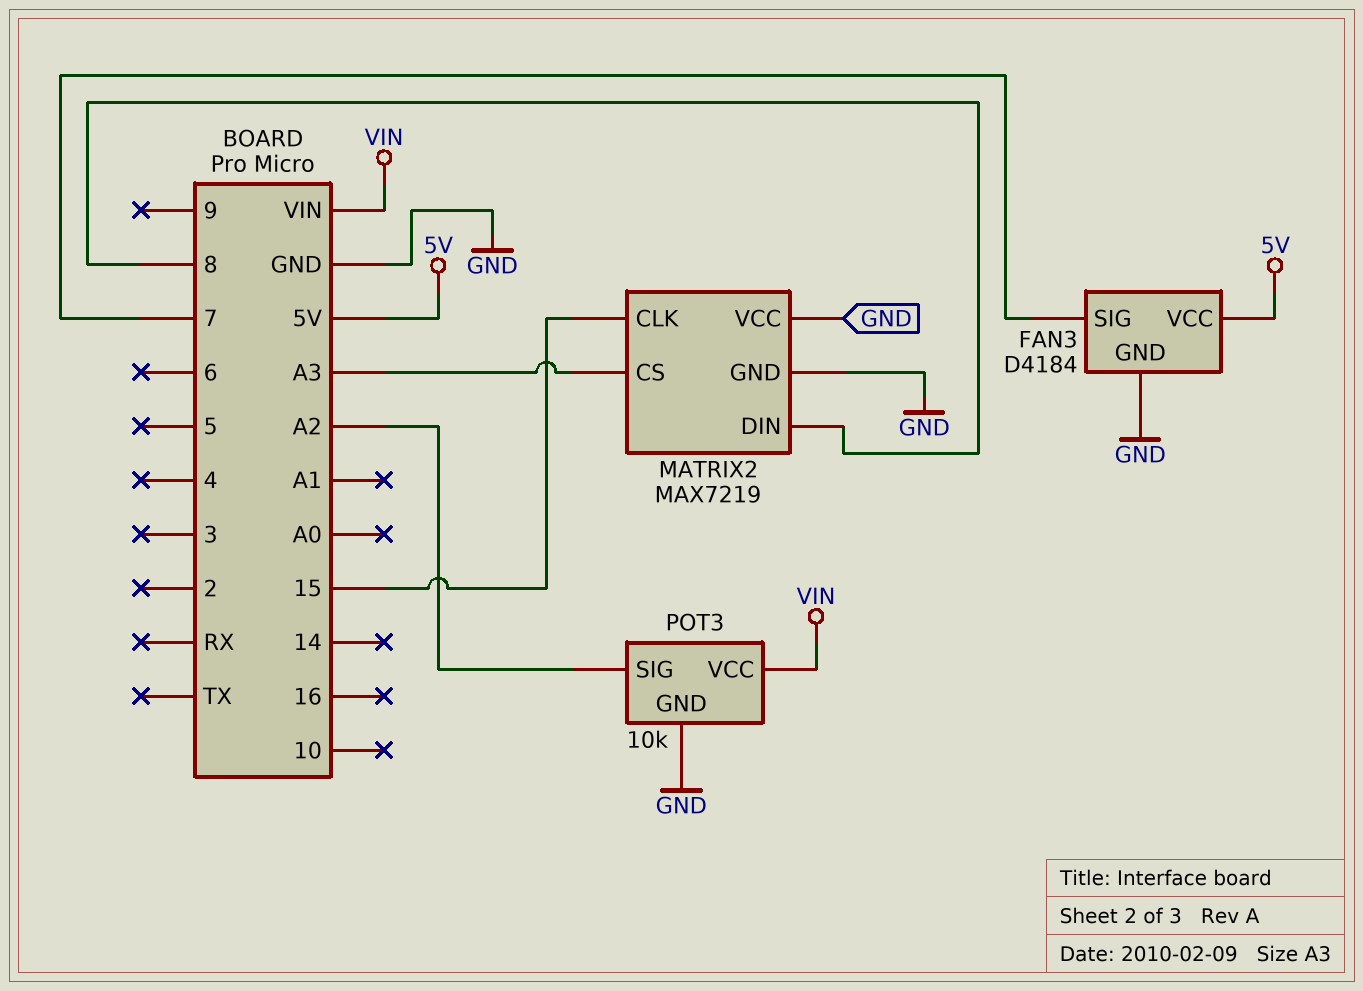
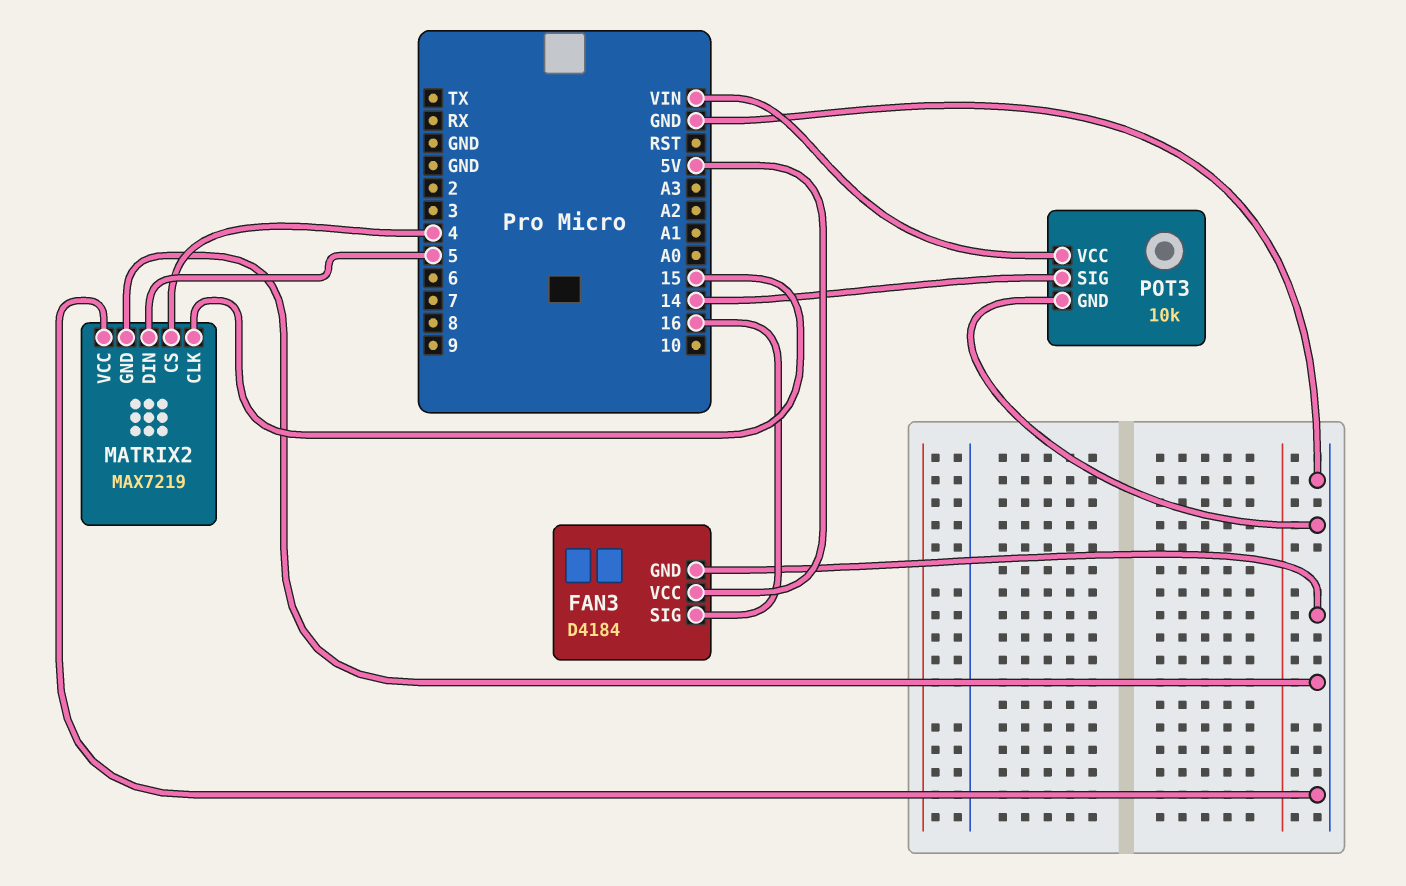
FAN3 pin SIG: 7 -> 16
MATRIX2 pin CS: A3 -> 4
MATRIX2 pin DIN: 8 -> 5
POT3 pin SIG: A2 -> 14

